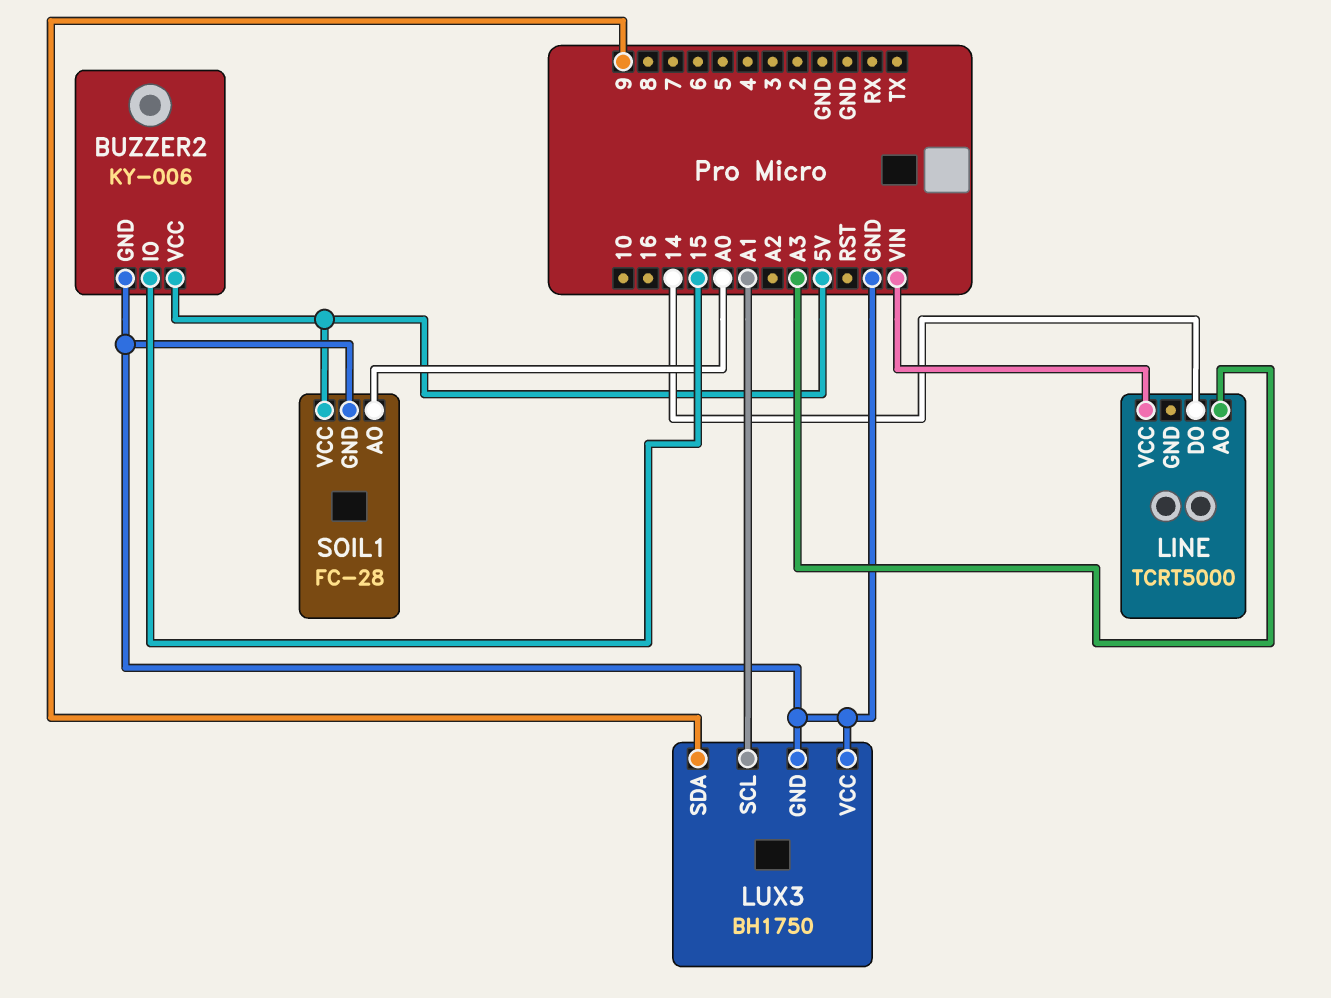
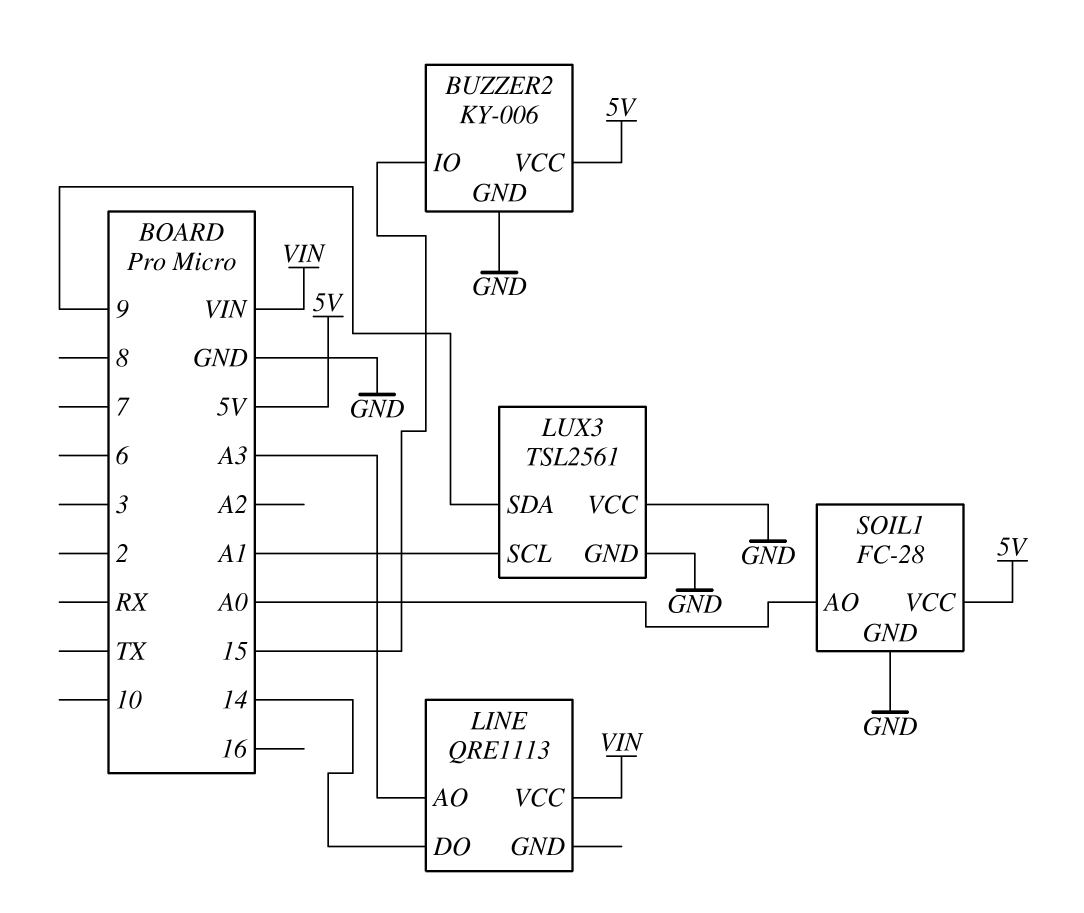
LINE: TCRT5000 -> QRE1113
LUX3: BH1750 -> TSL2561

